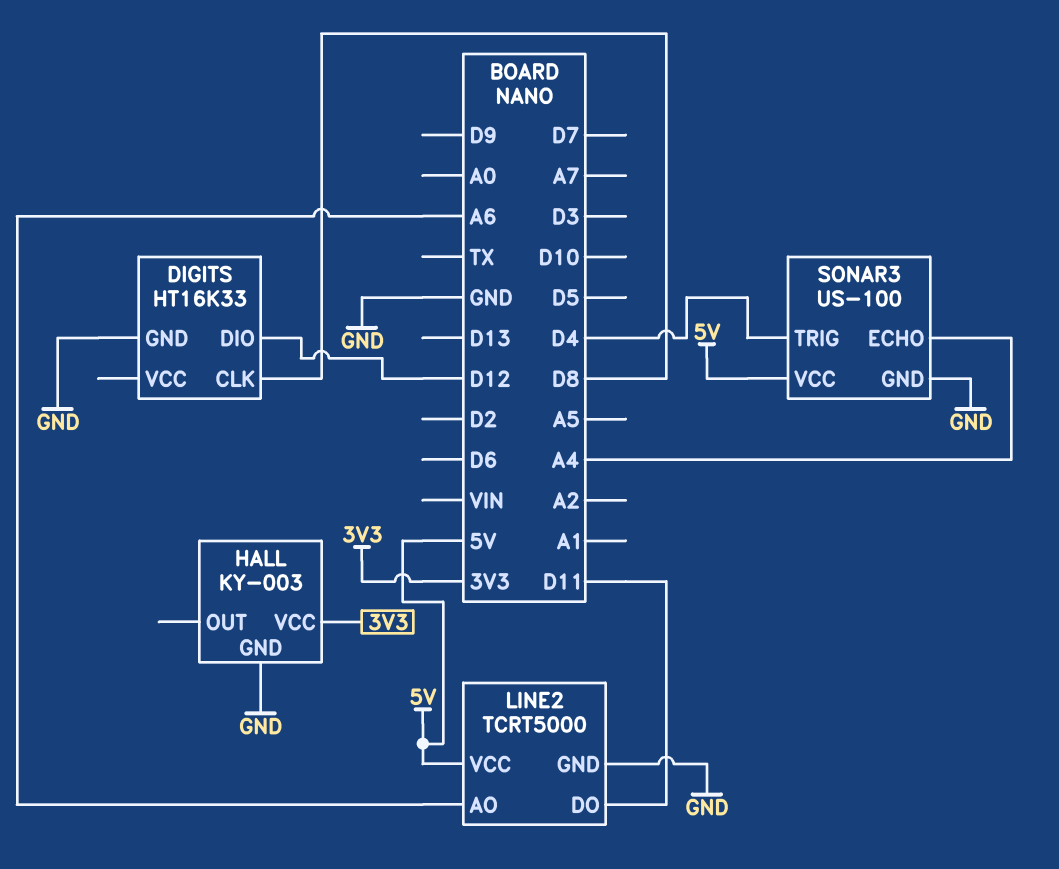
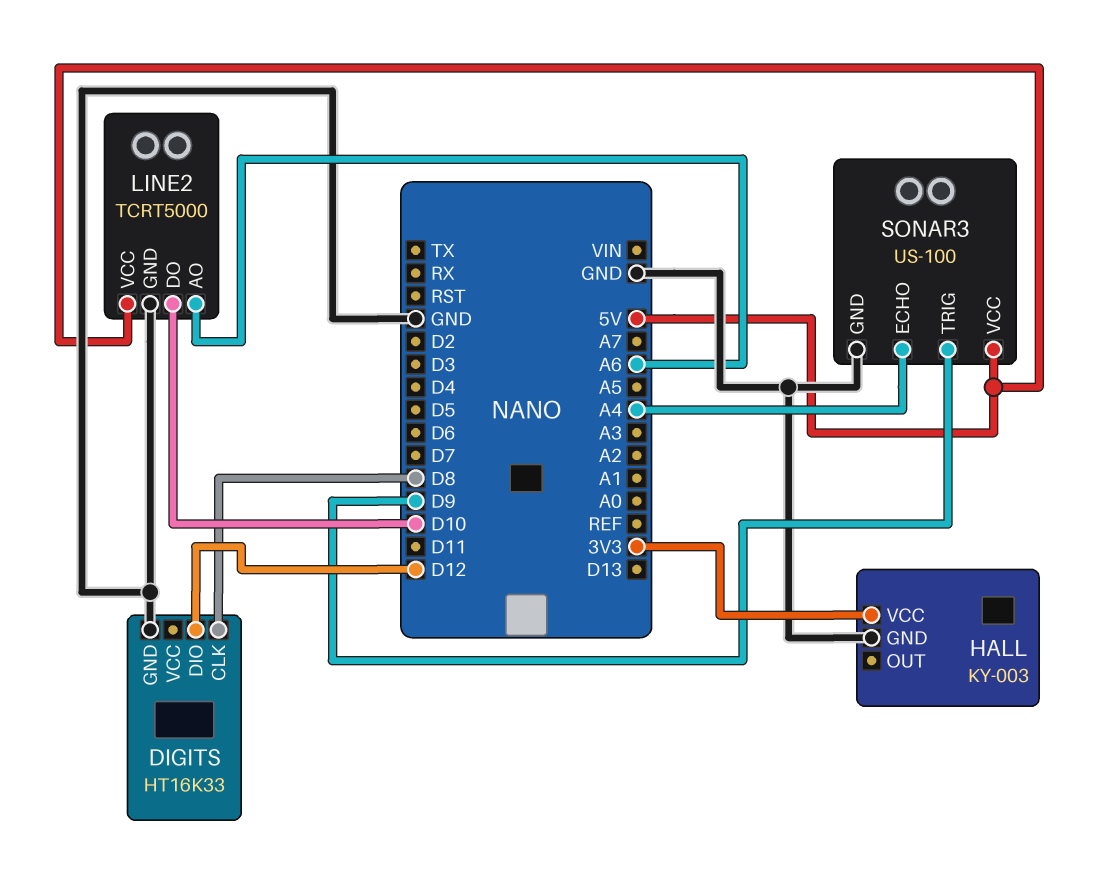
LINE2 pin DO: D11 -> D10
SONAR3 pin TRIG: D4 -> D9

